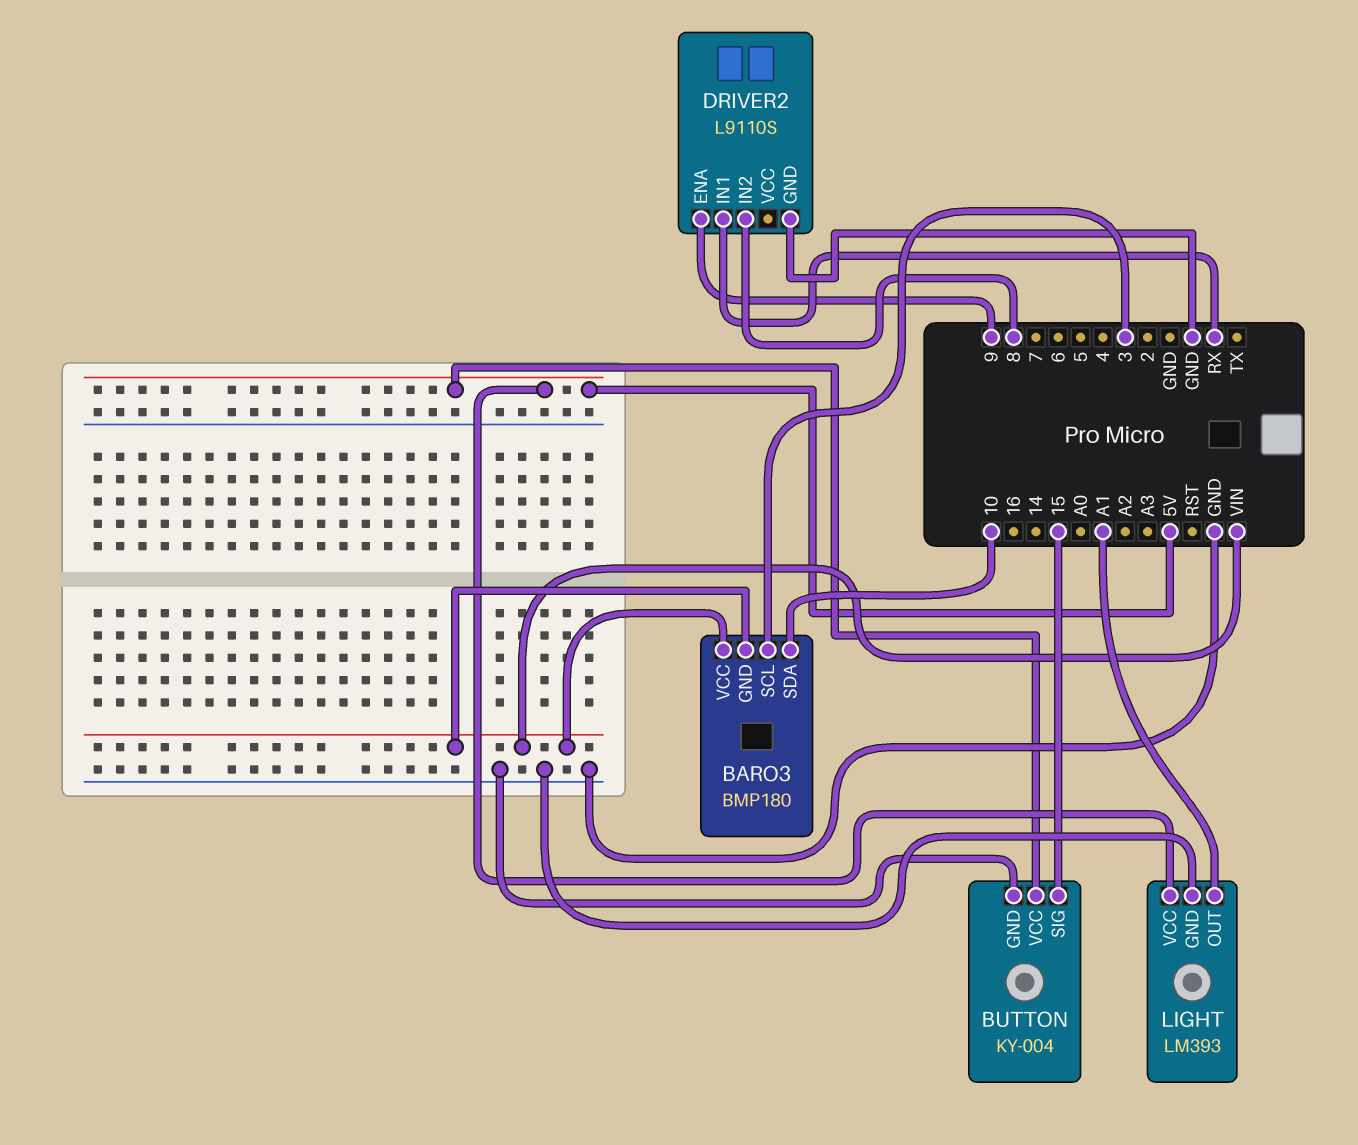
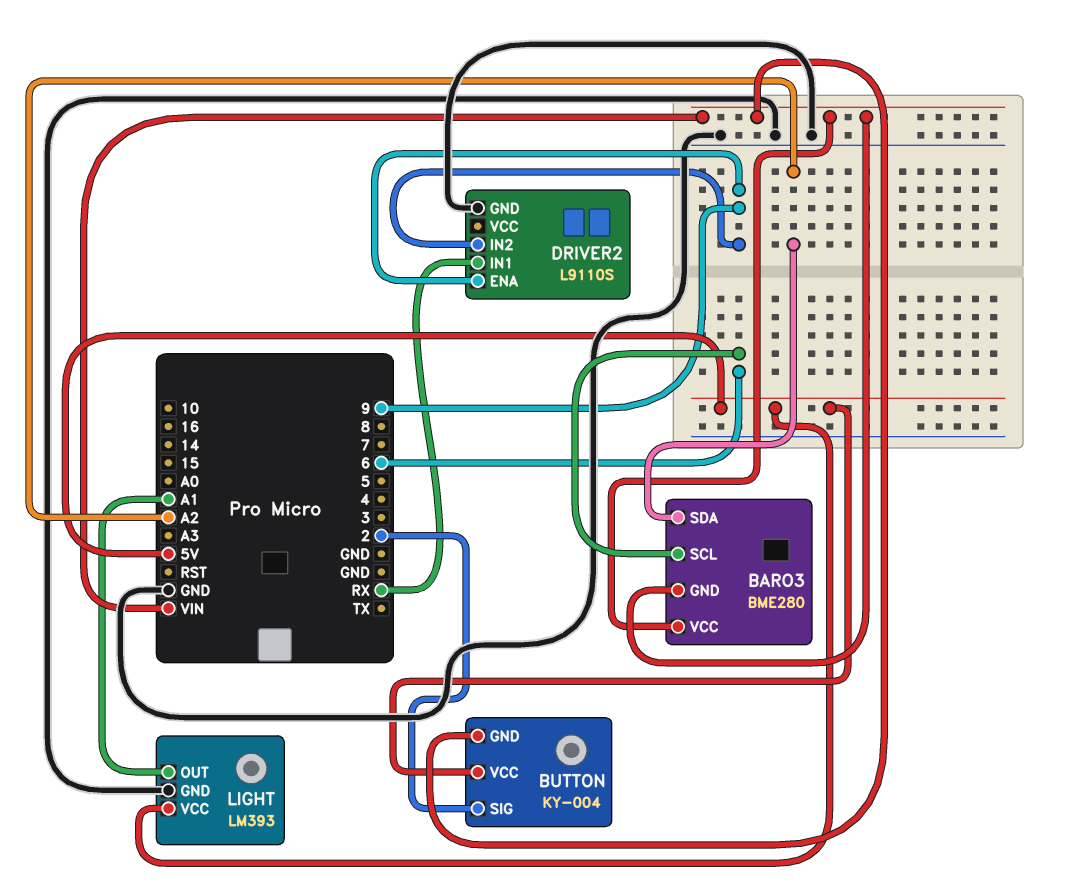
BARO3: BMP180 -> BME280
BARO3 pin SCL: 3 -> 6
BARO3 pin SDA: 10 -> A2
BUTTON pin GND: GND -> VIN
BUTTON pin SIG: 15 -> 2
DRIVER2 pin IN2: 8 -> 9

